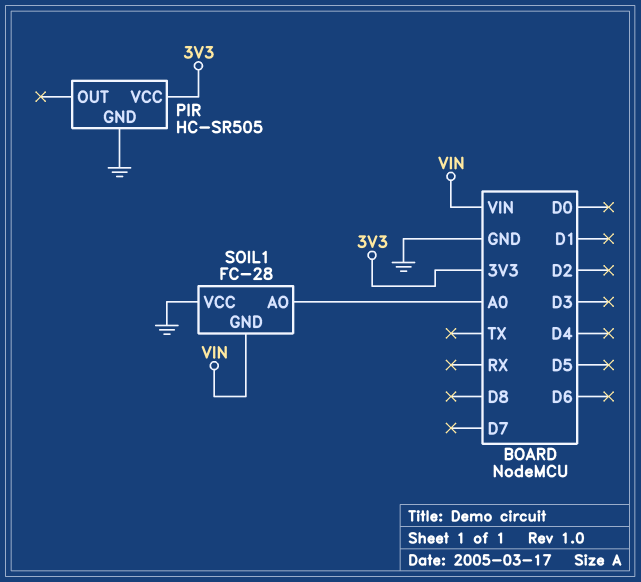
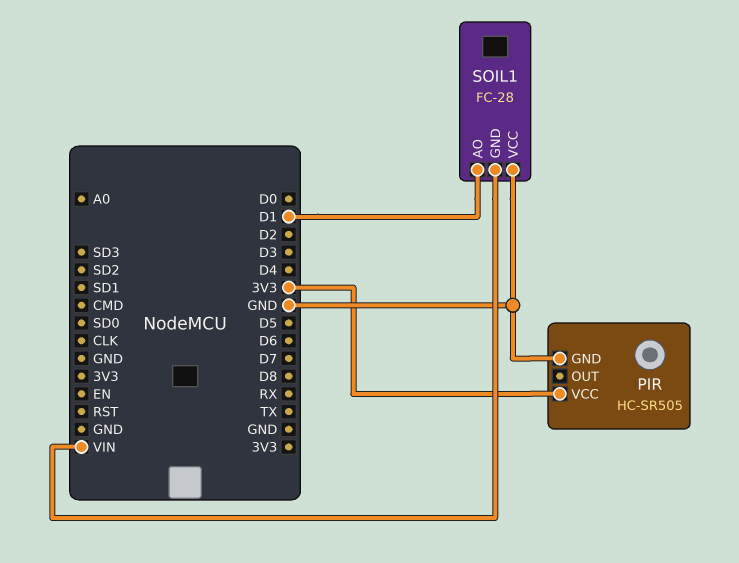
SOIL1 pin AO: A0 -> D1

